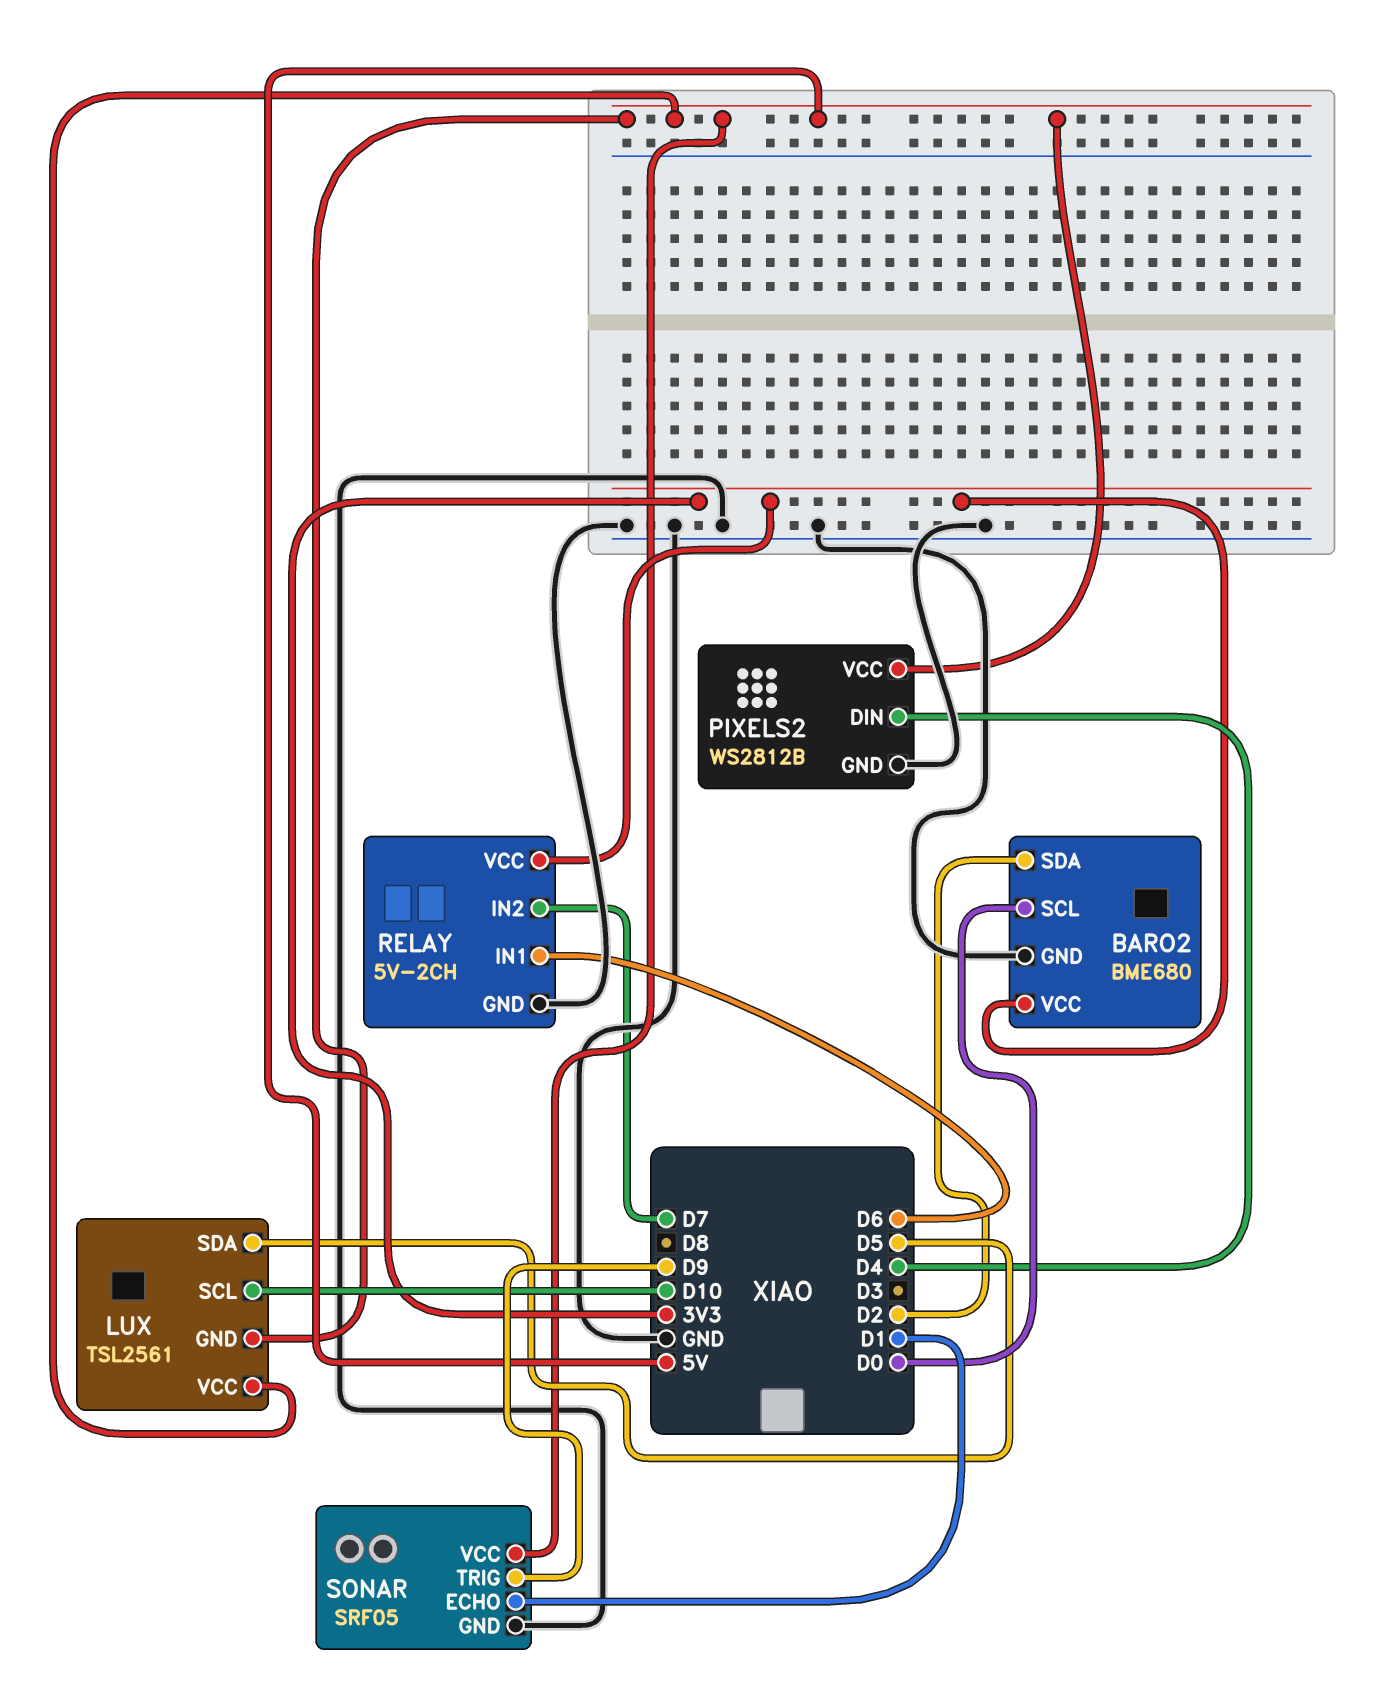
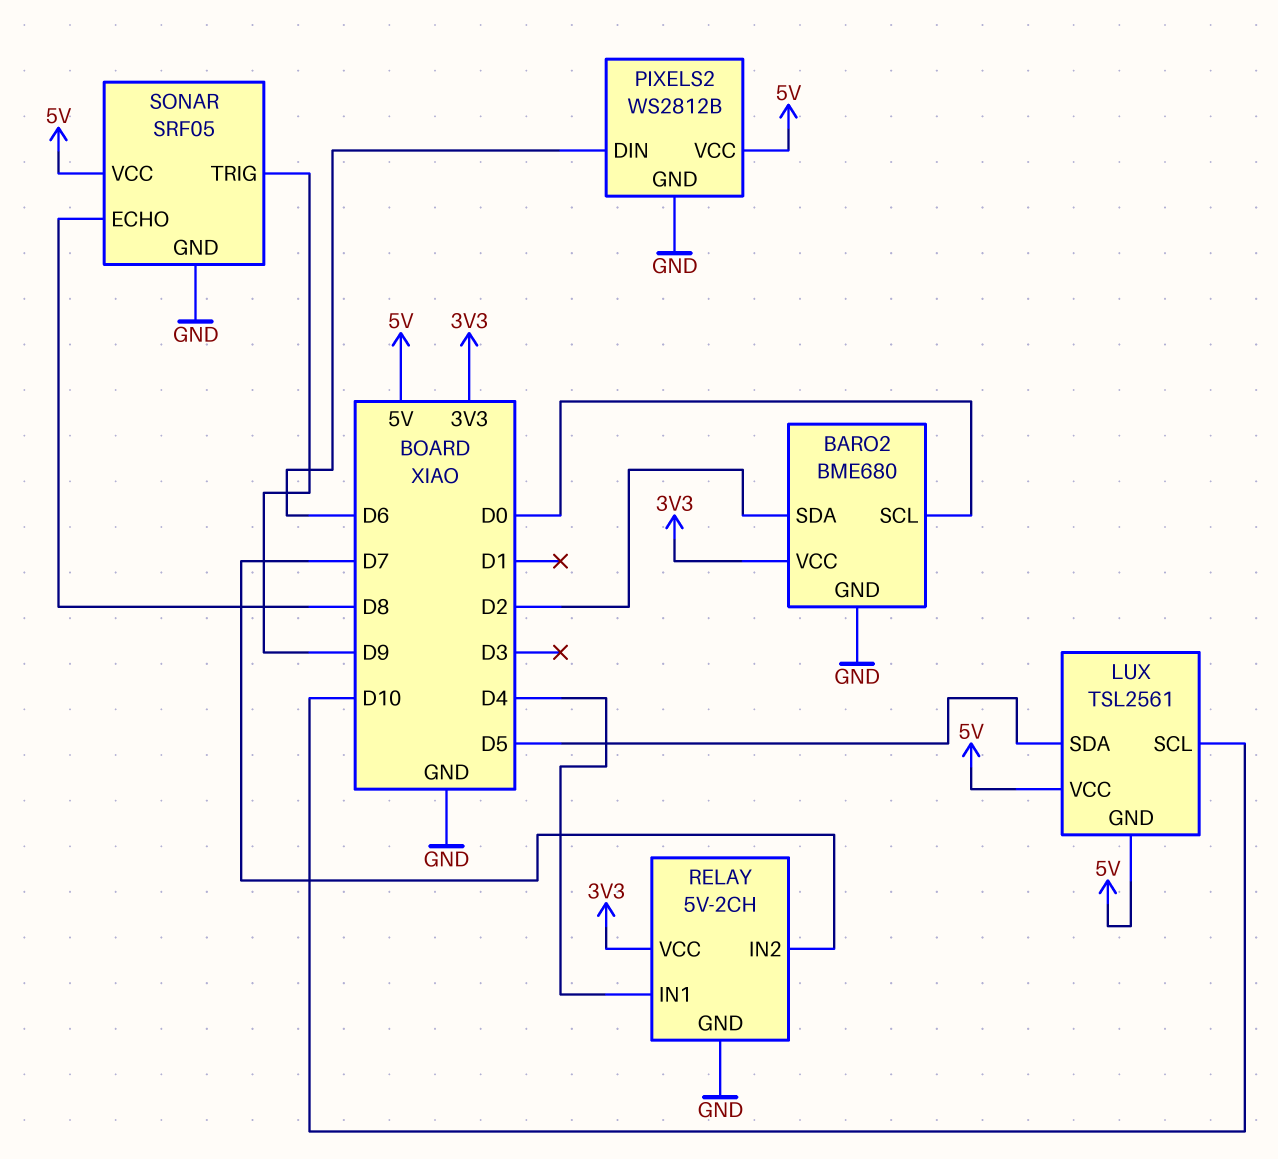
PIXELS2 pin DIN: D4 -> D6
RELAY pin IN1: D6 -> D4
SONAR pin ECHO: D1 -> D8

